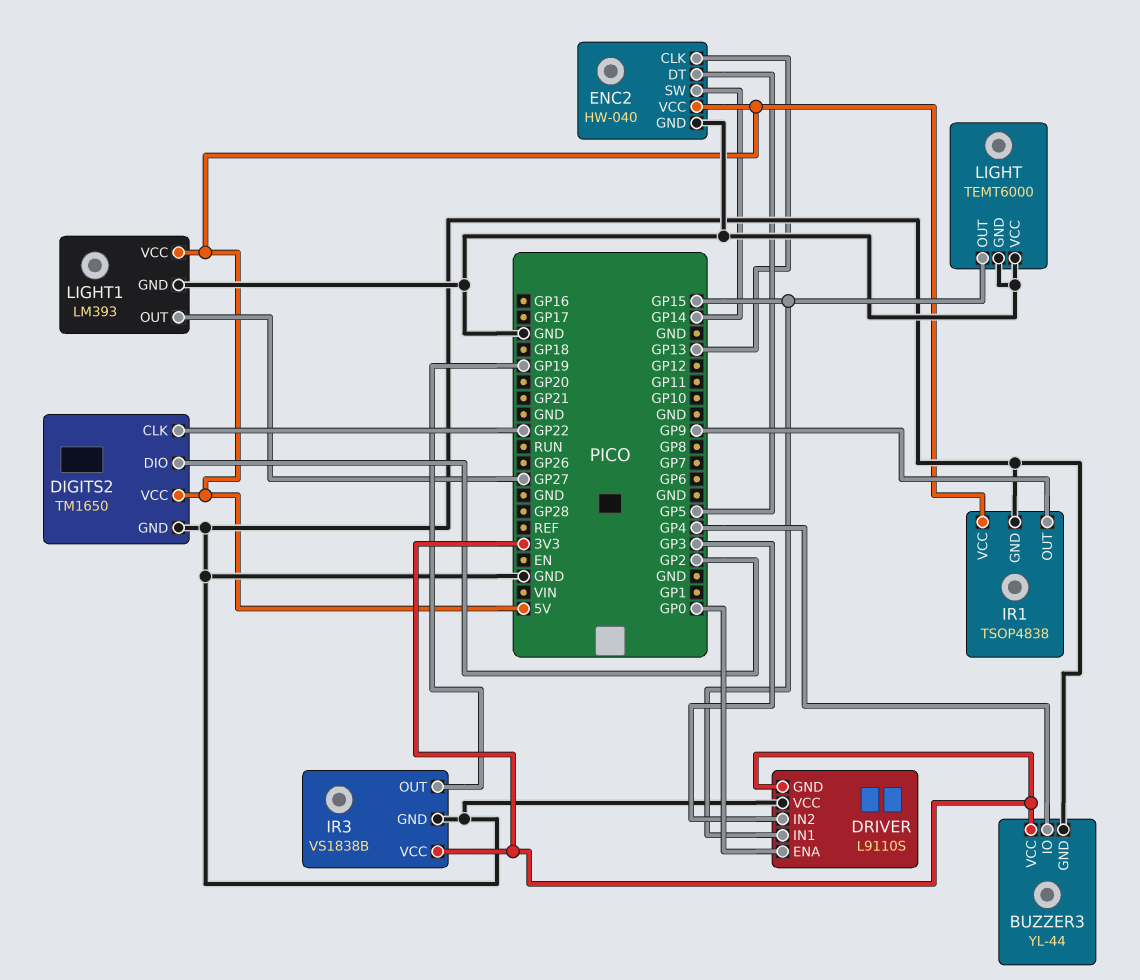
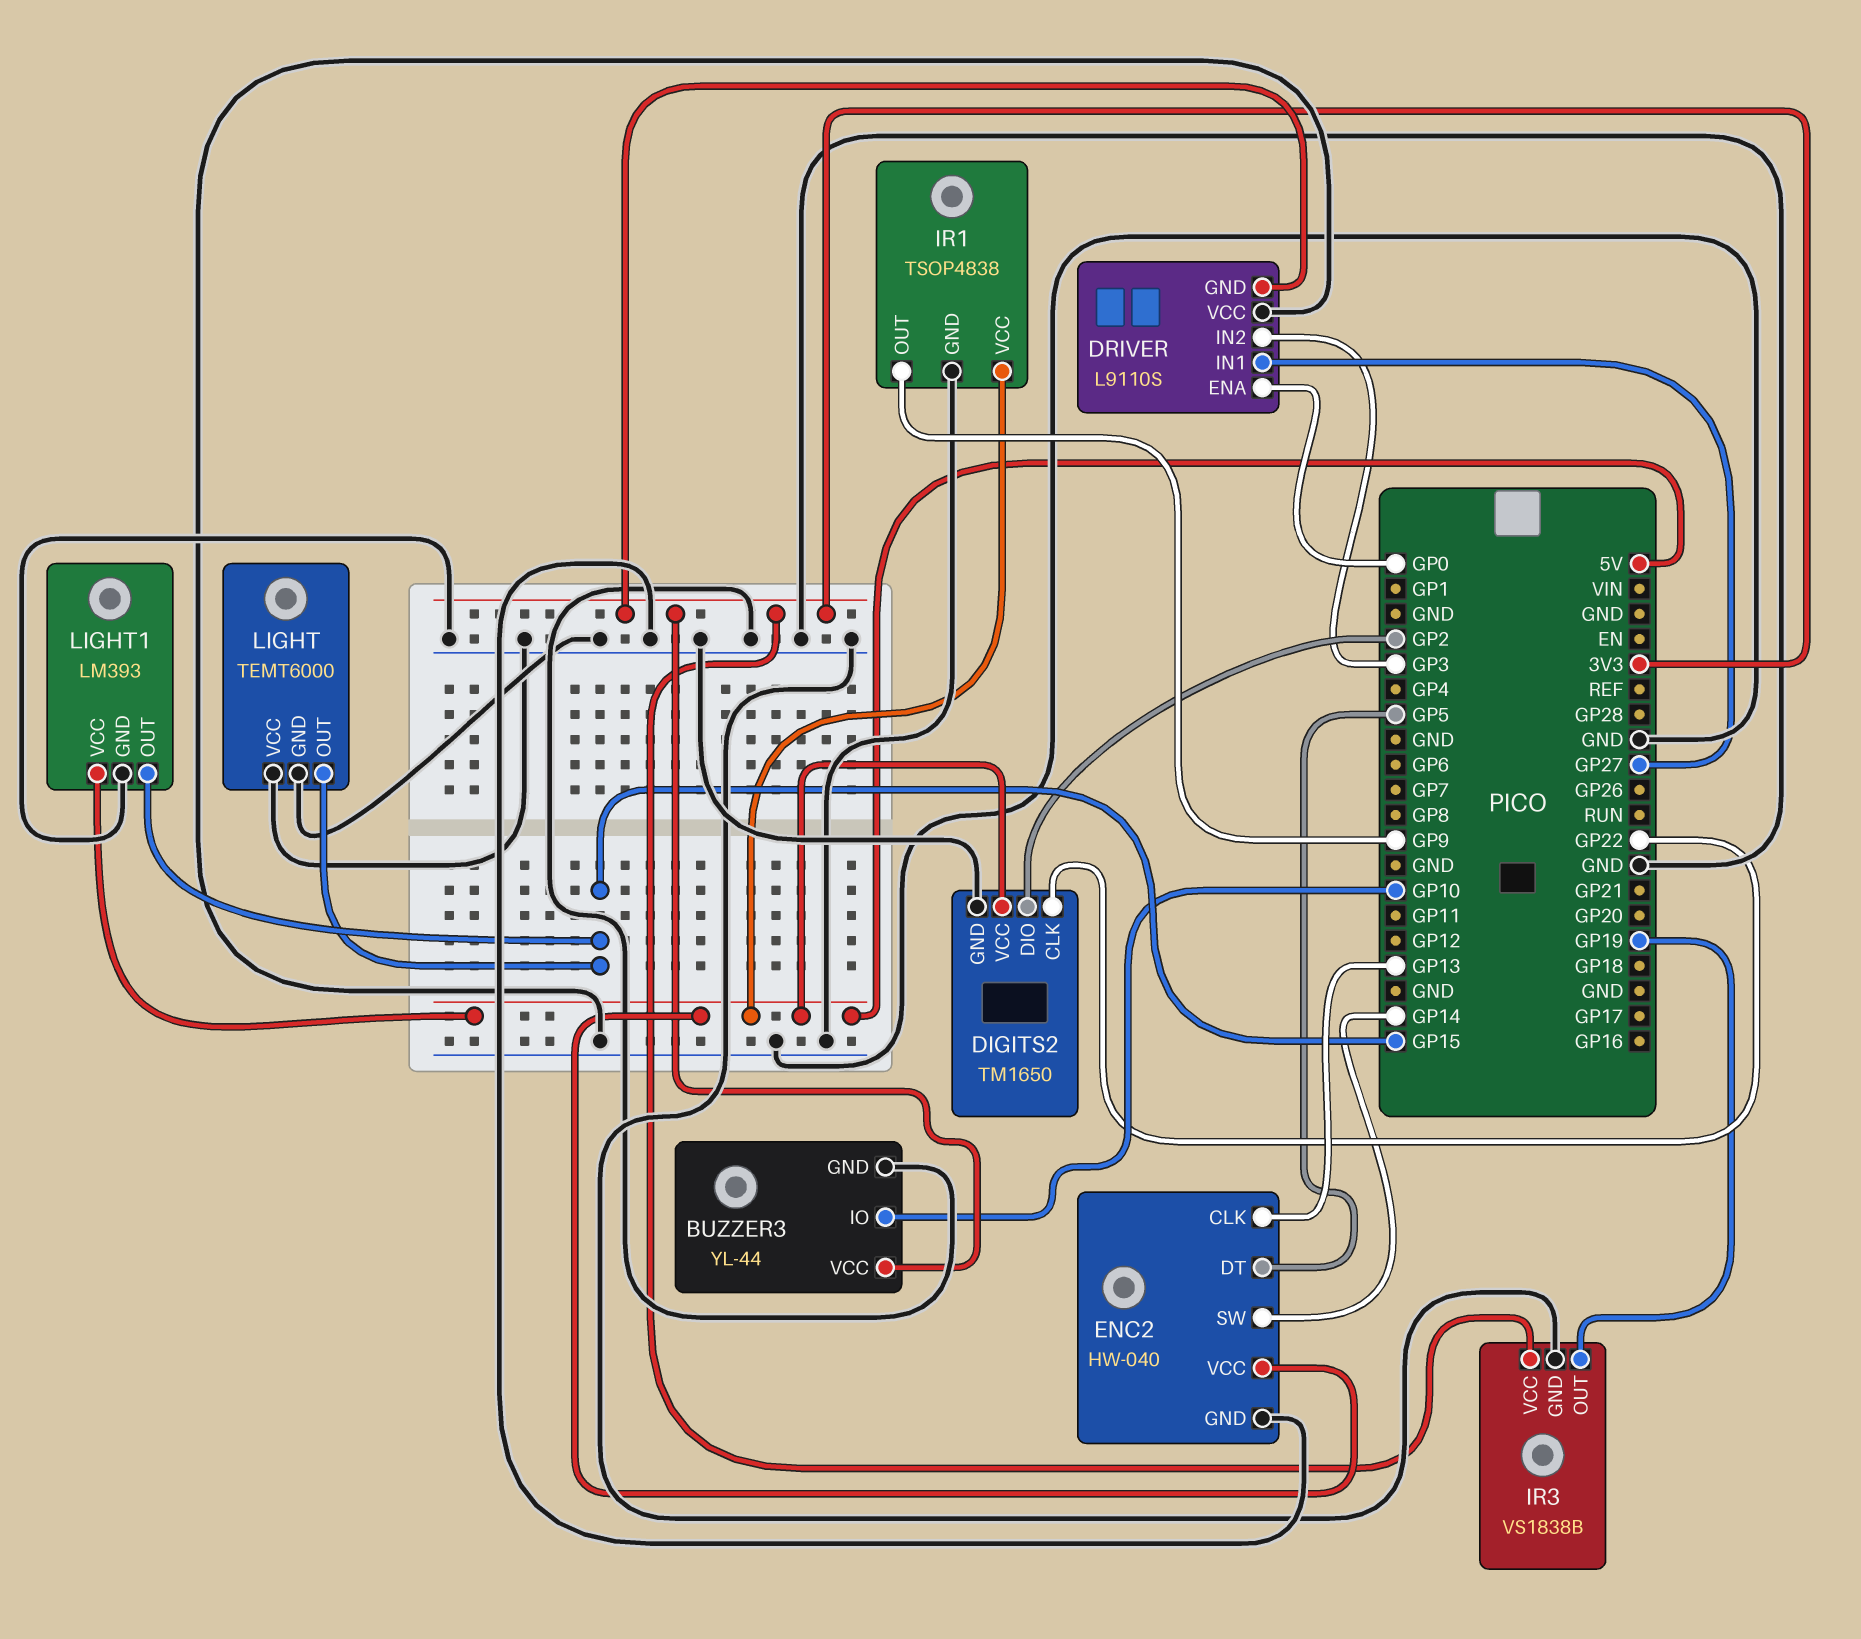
BUZZER3 pin IO: GP4 -> GP10
DRIVER pin IN1: GP15 -> GP27
LIGHT1 pin OUT: GP27 -> GP15

